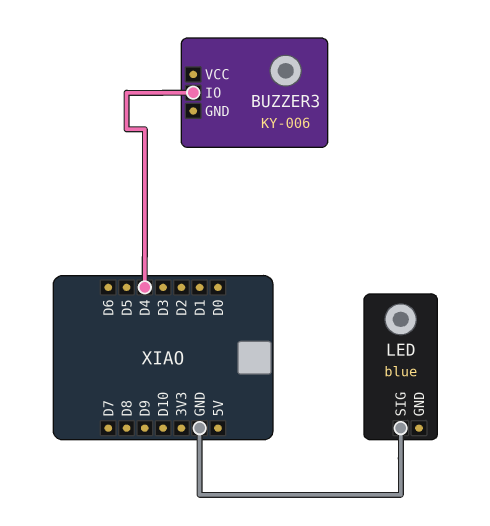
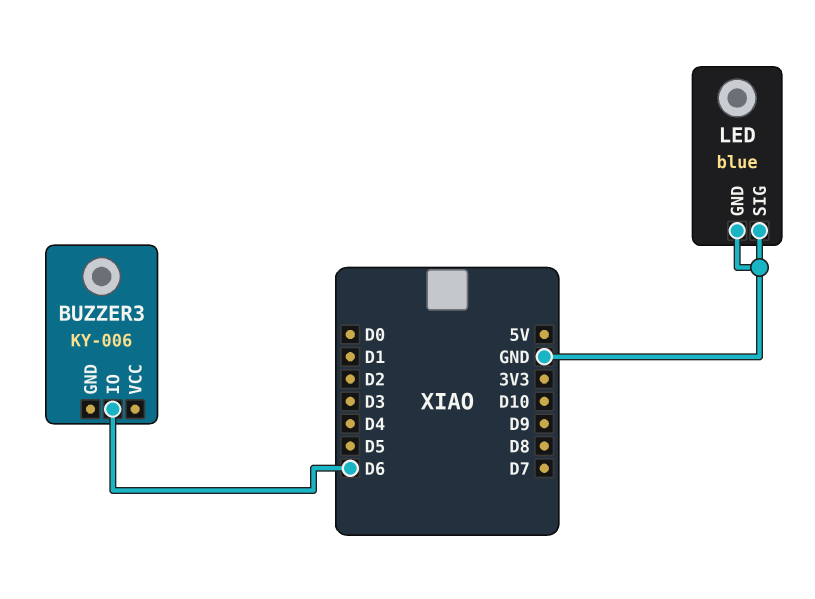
BUZZER3 pin IO: D4 -> D6
LED pin GND: none -> GND

